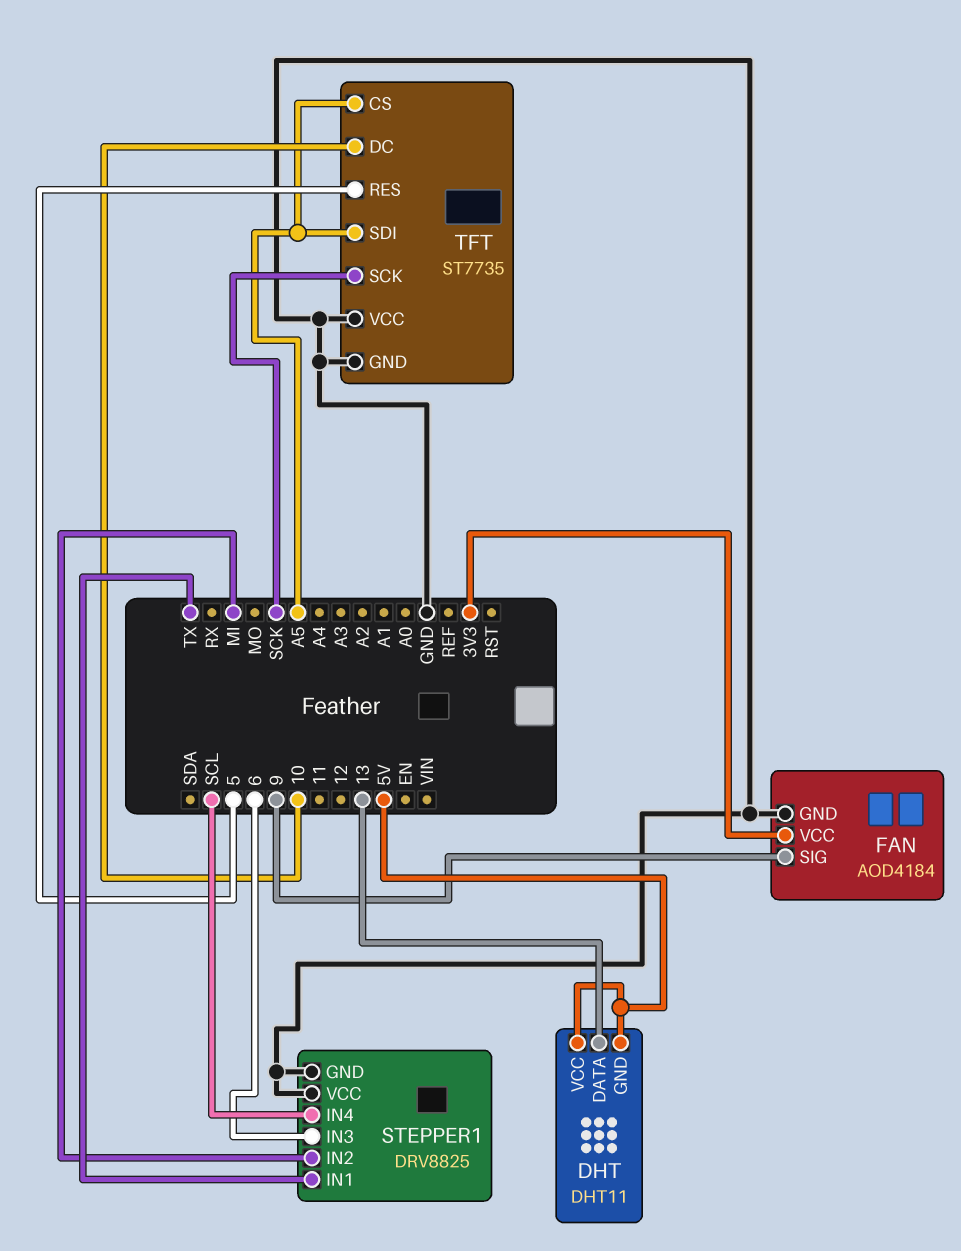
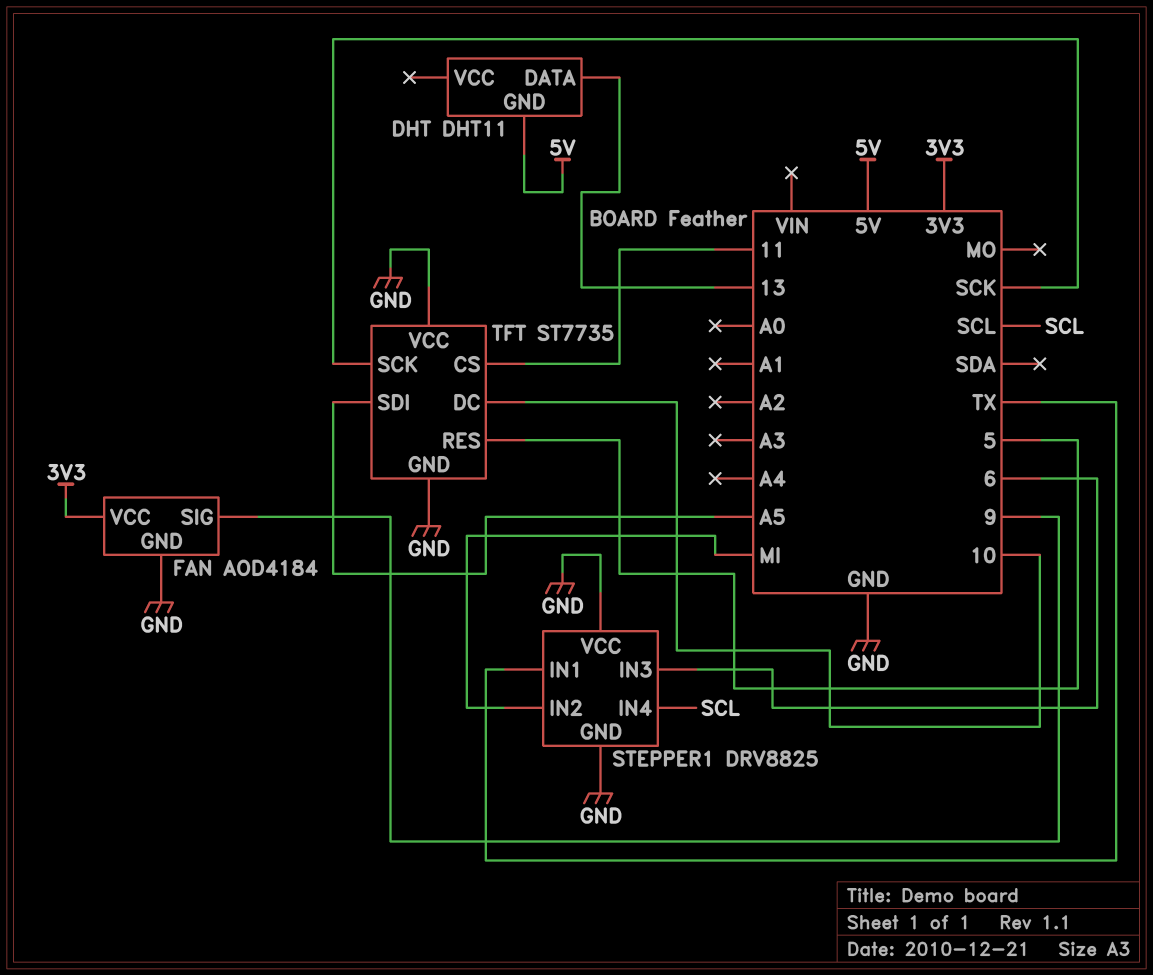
DHT pin VCC: 5V -> none
TFT pin CS: A5 -> 11

